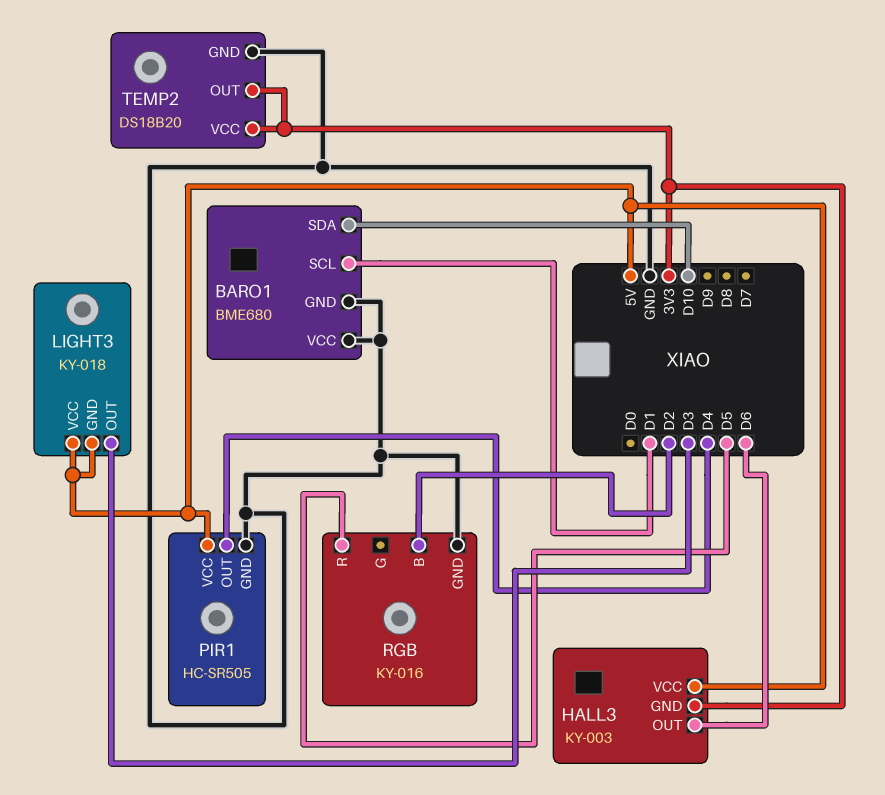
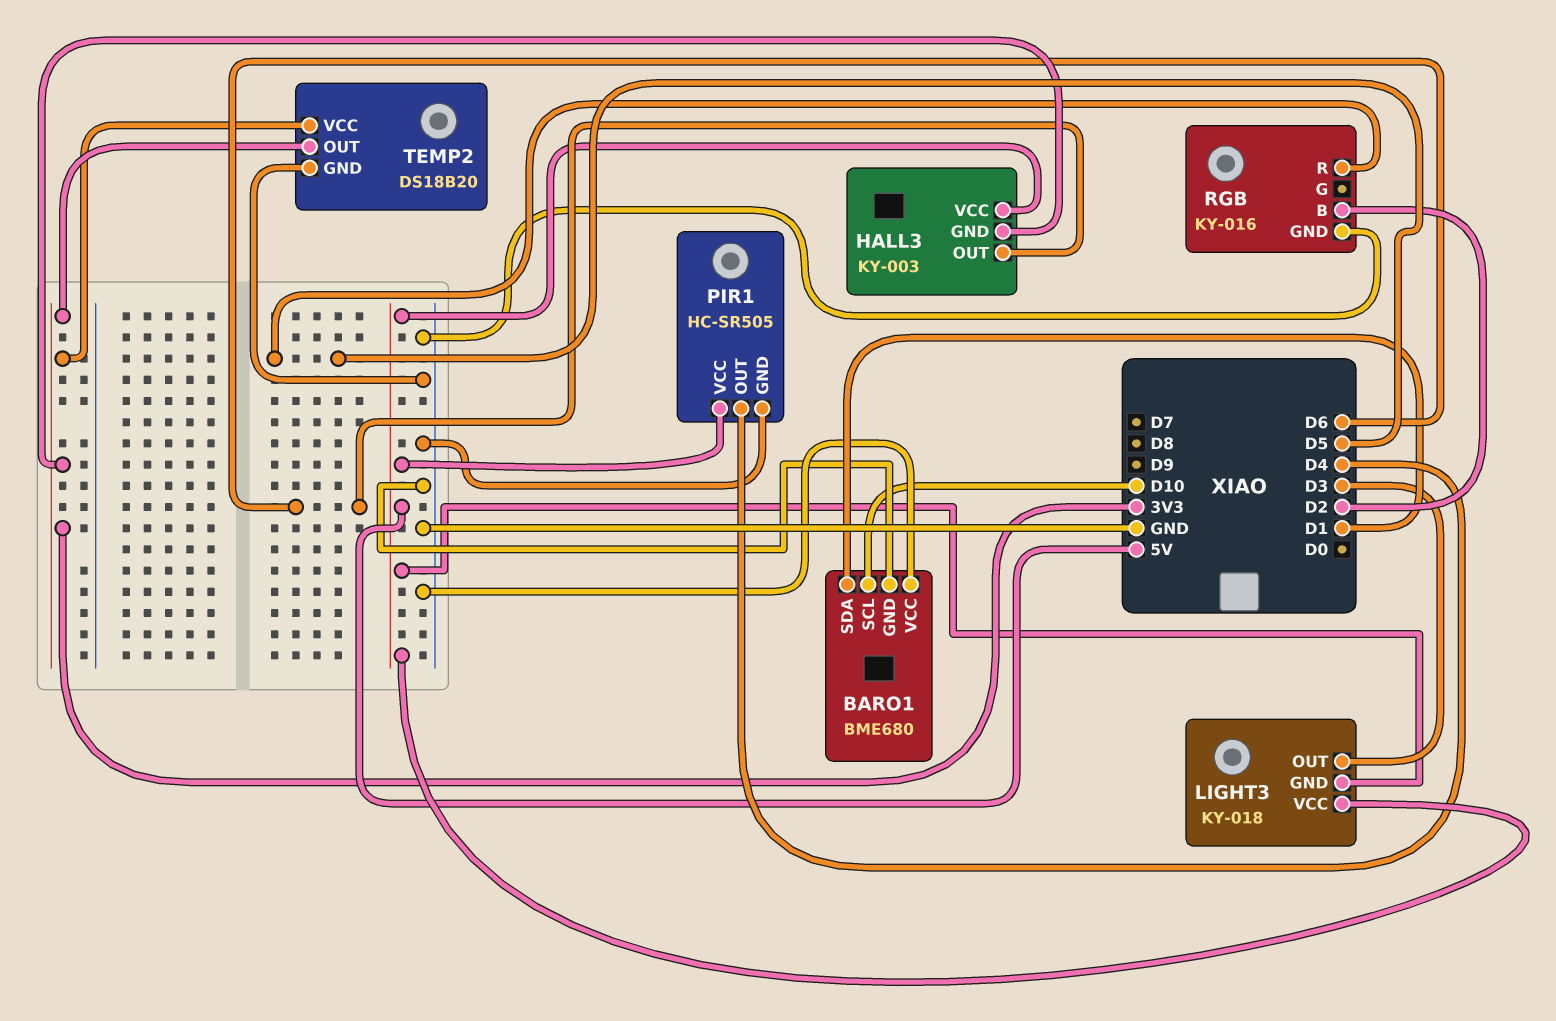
BARO1 pin SCL: D1 -> D10
BARO1 pin SDA: D10 -> D1

